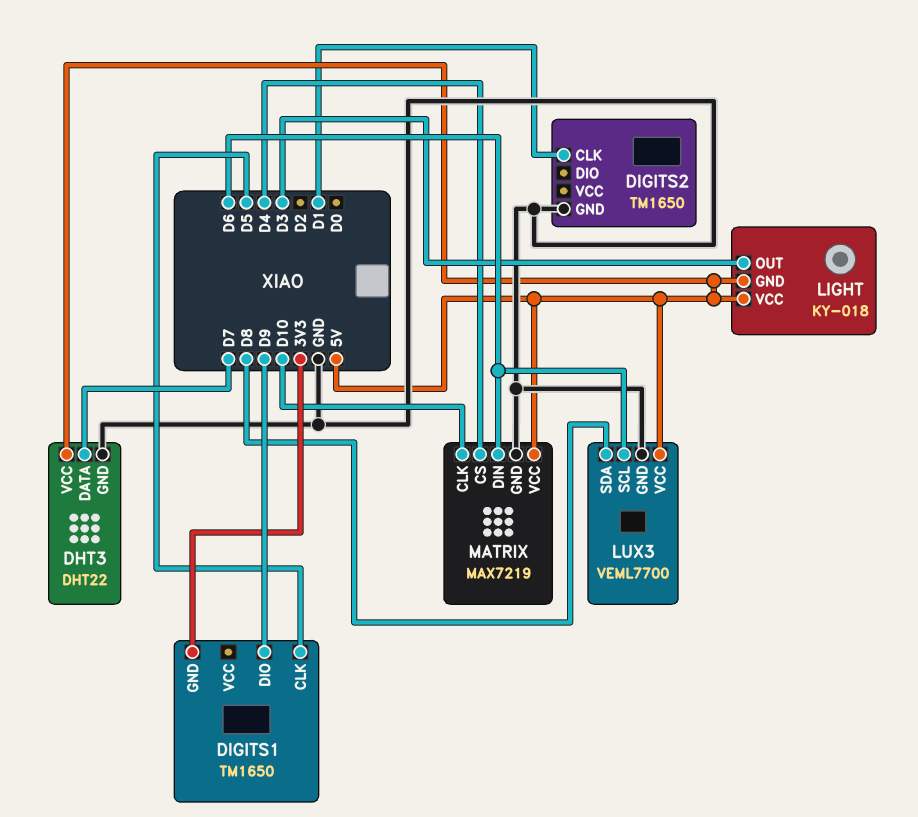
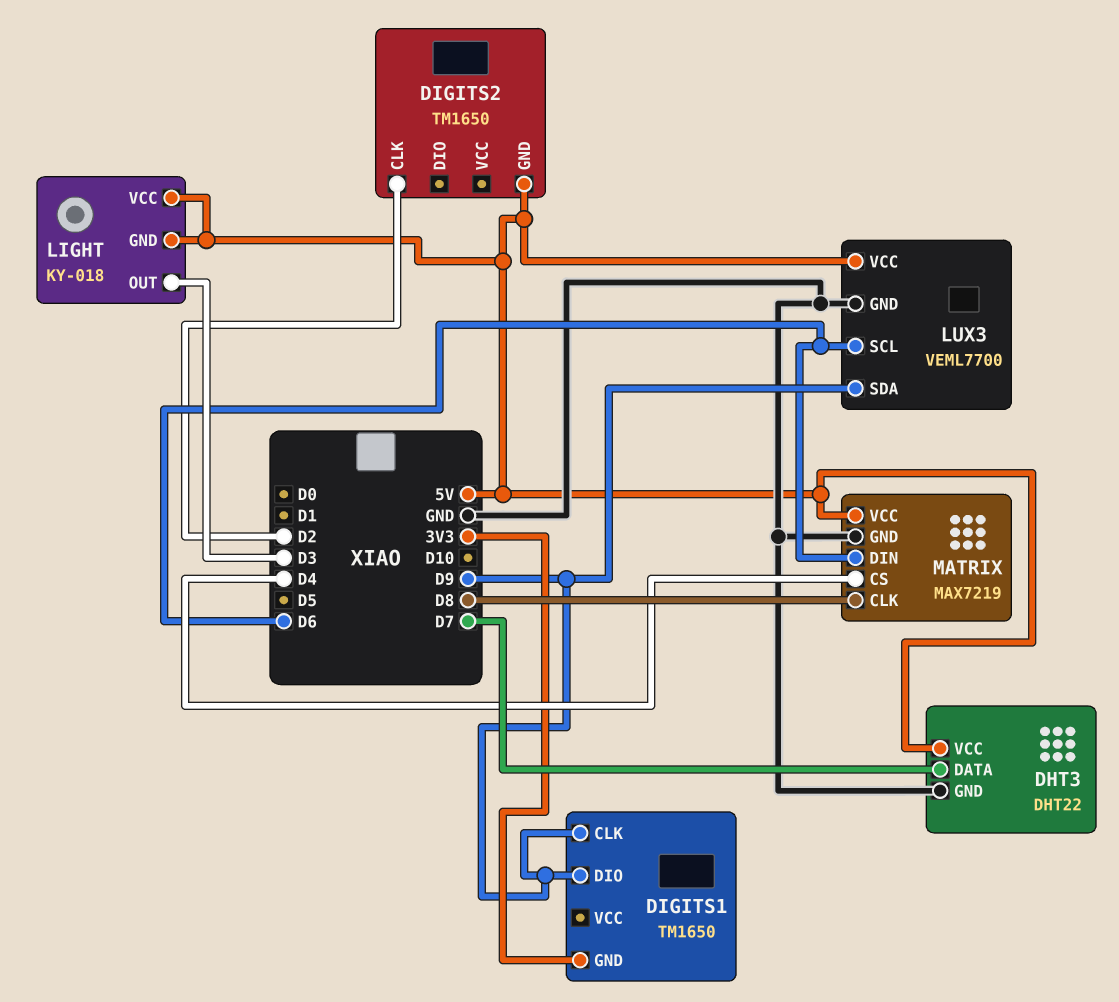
DIGITS1 pin CLK: D5 -> D9
DIGITS2 pin CLK: D1 -> D2
DIGITS2 pin GND: GND -> 5V
LUX3 pin SDA: D8 -> D9
MATRIX pin CLK: D10 -> D8

